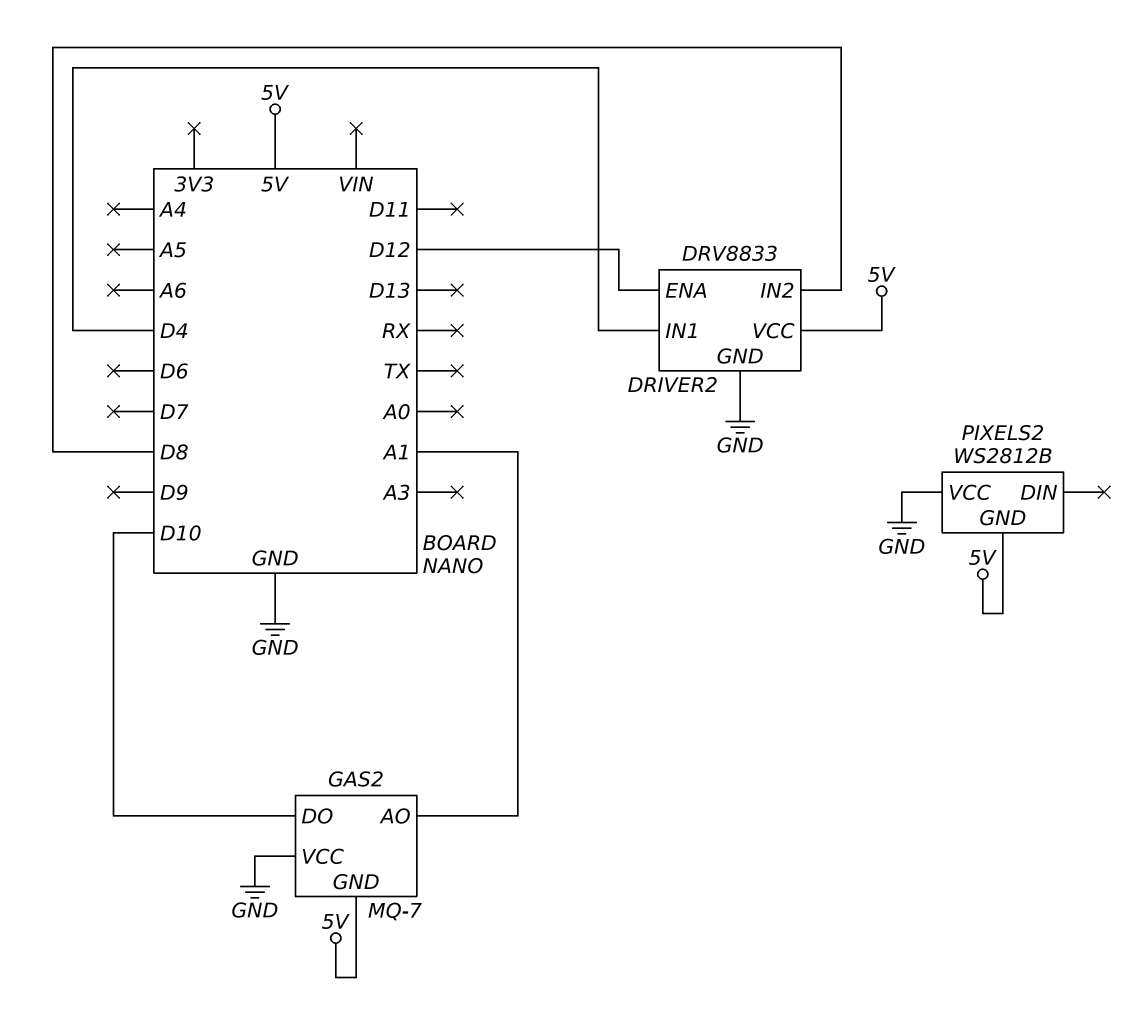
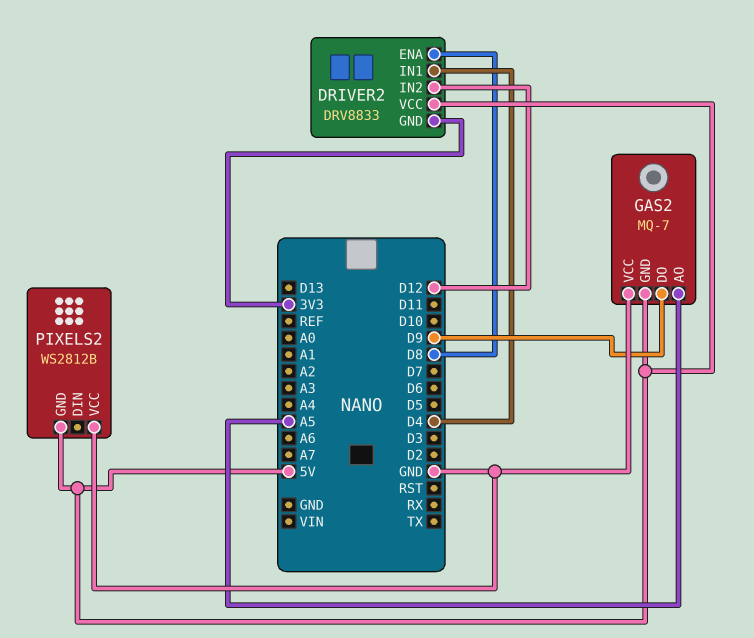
DRIVER2 pin ENA: D12 -> D8
DRIVER2 pin GND: GND -> 3V3
DRIVER2 pin IN2: D8 -> D12
GAS2 pin AO: A1 -> A5
GAS2 pin DO: D10 -> D9

